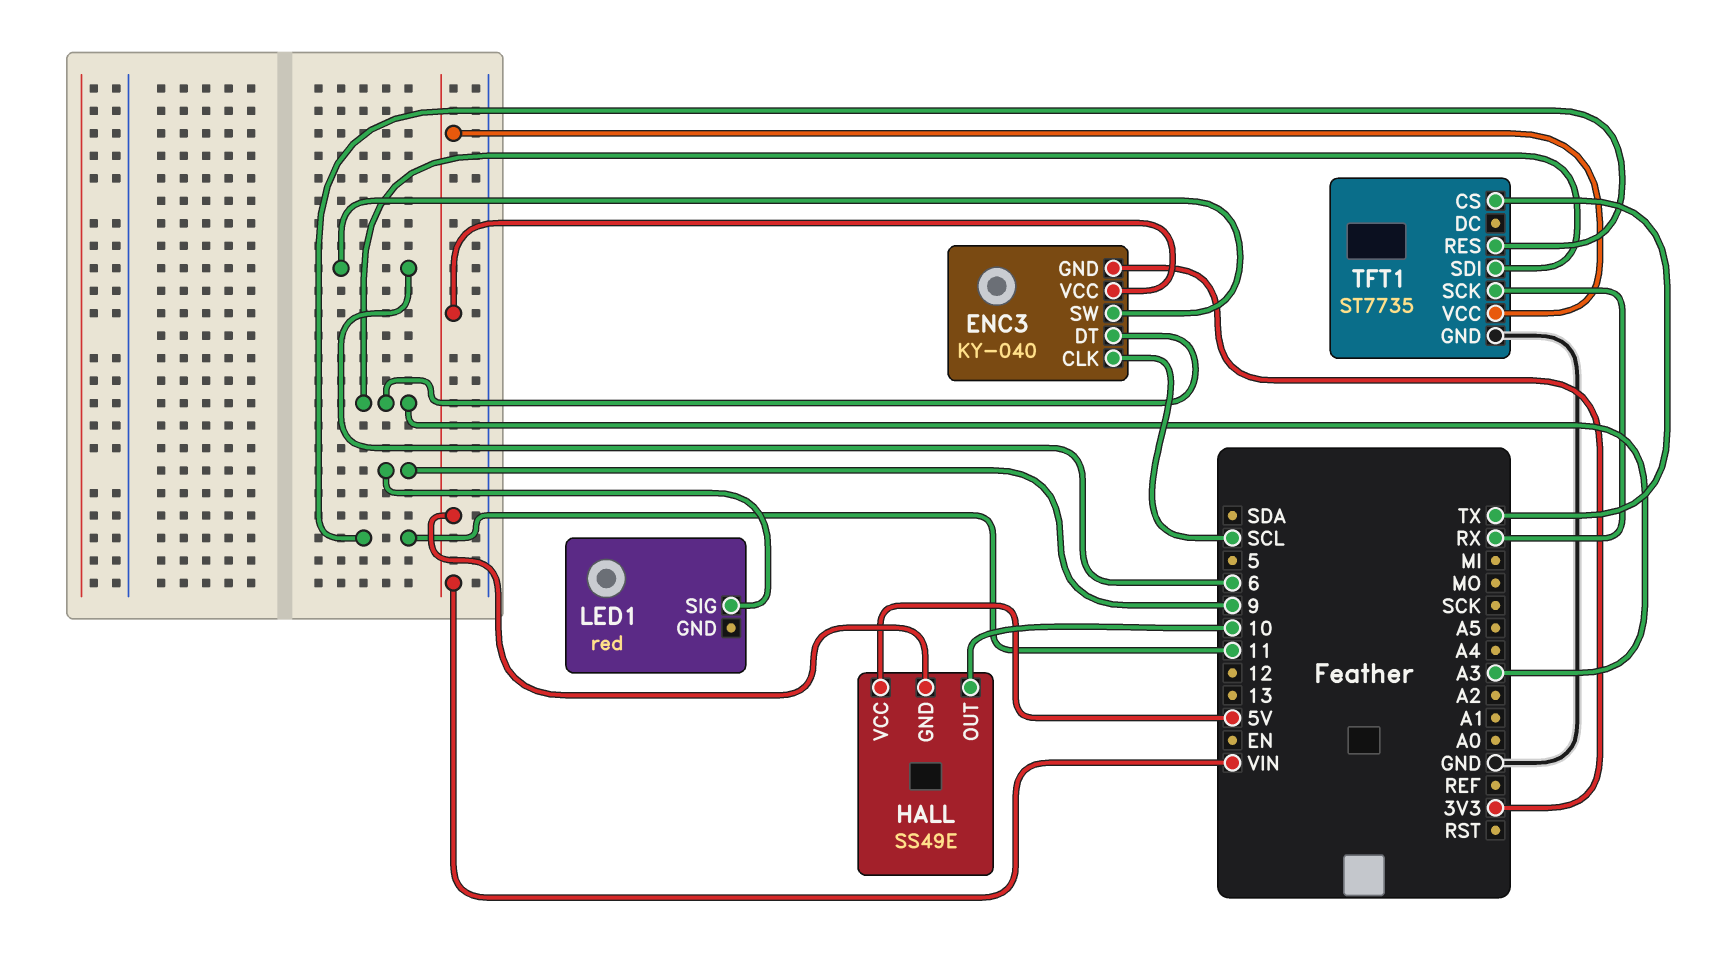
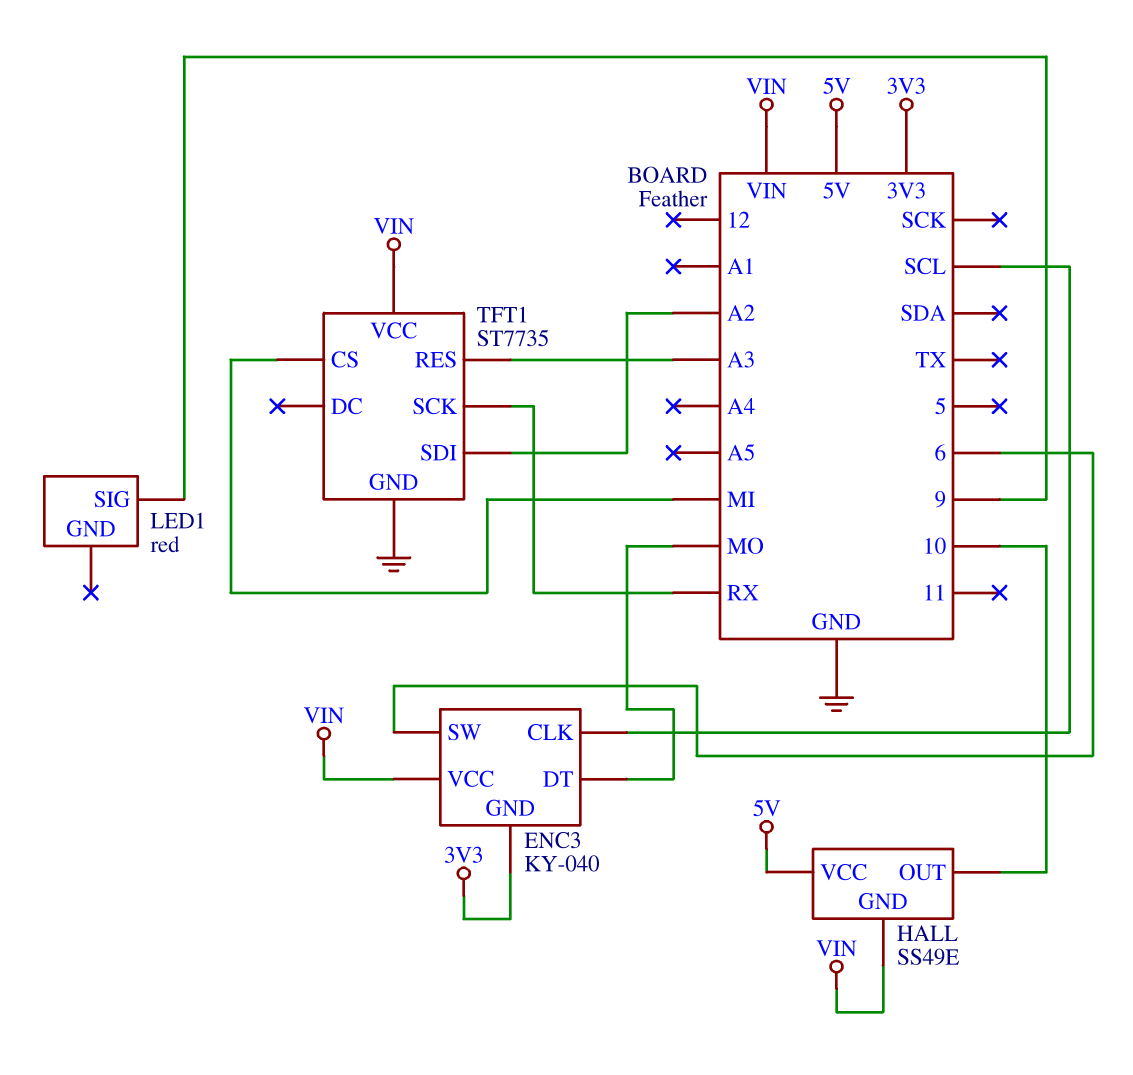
ENC3 pin DT: A3 -> MO
TFT1 pin CS: TX -> MI
TFT1 pin RES: 11 -> A3
TFT1 pin SDI: A3 -> A2

